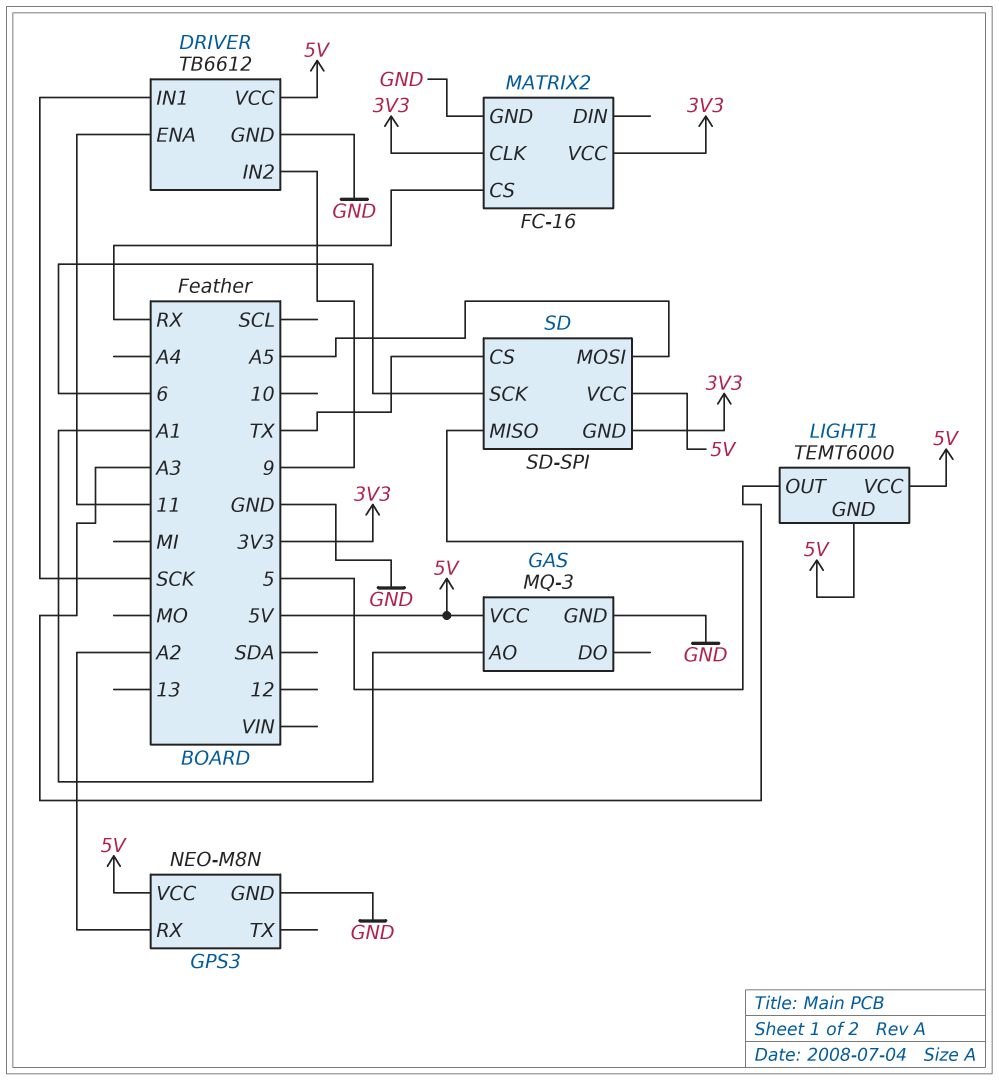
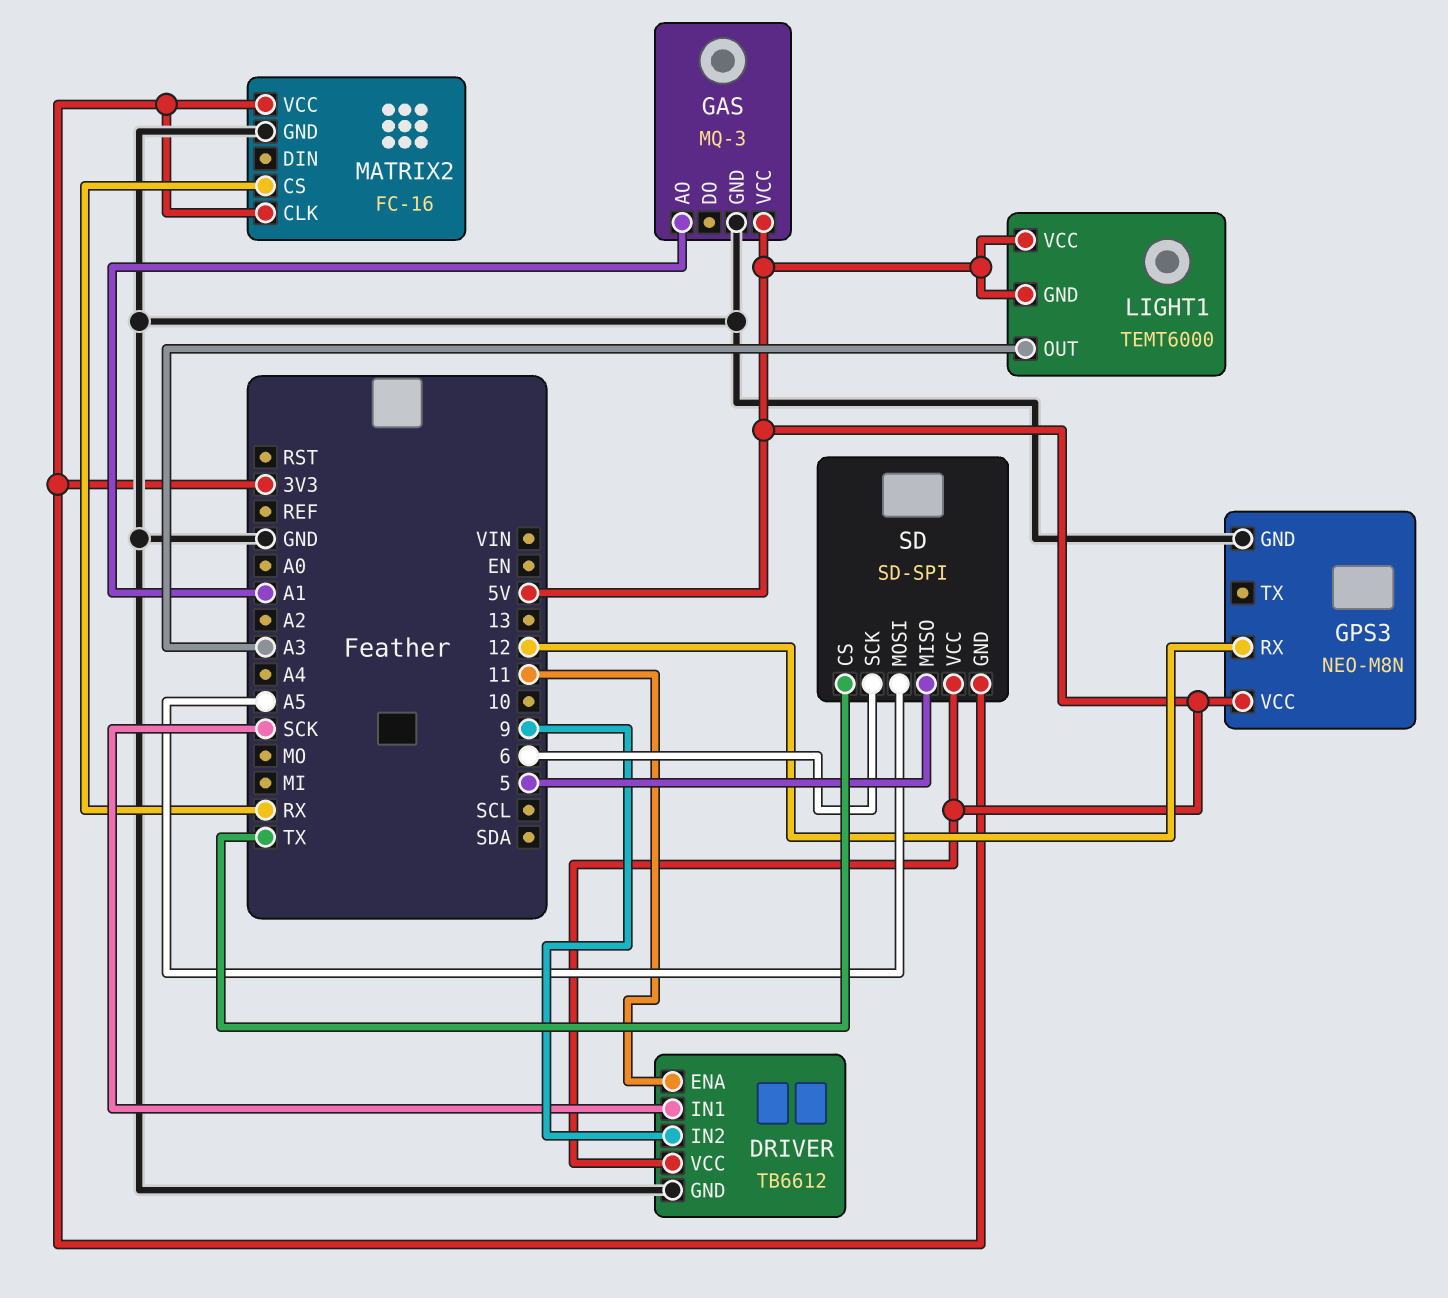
GPS3 pin RX: A2 -> 12

